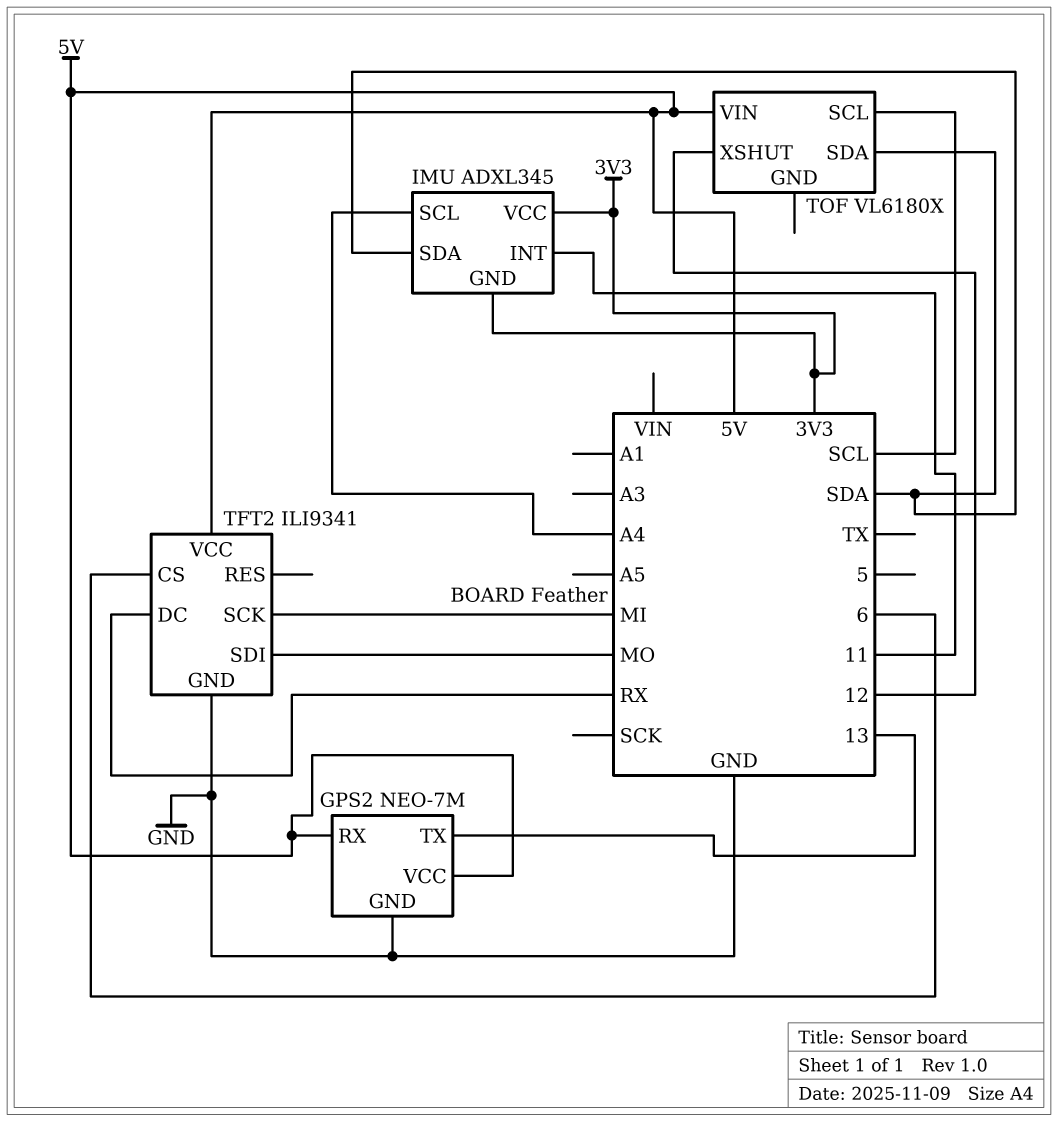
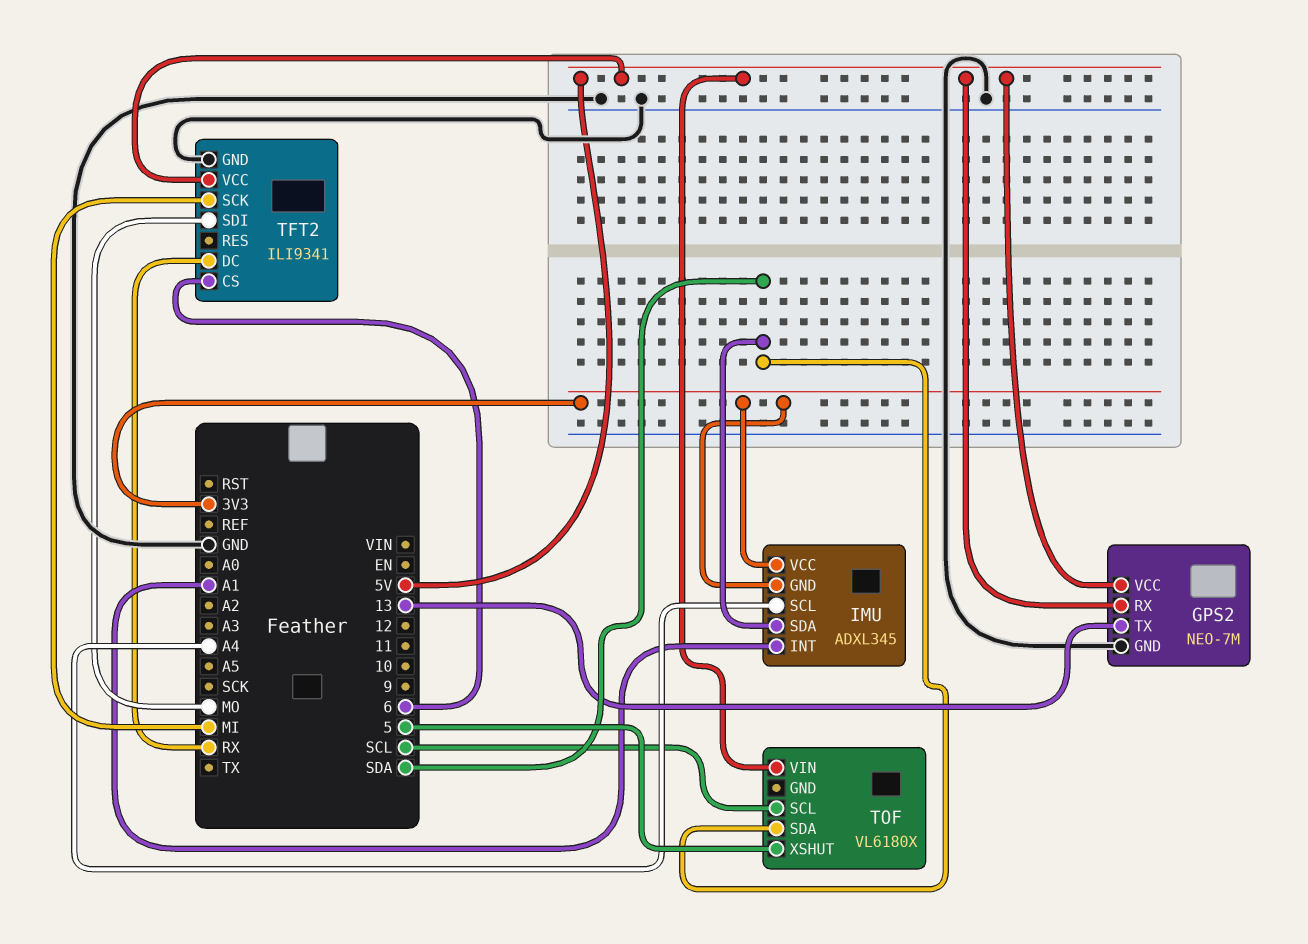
IMU pin INT: 11 -> A1
TOF pin XSHUT: 12 -> 5

